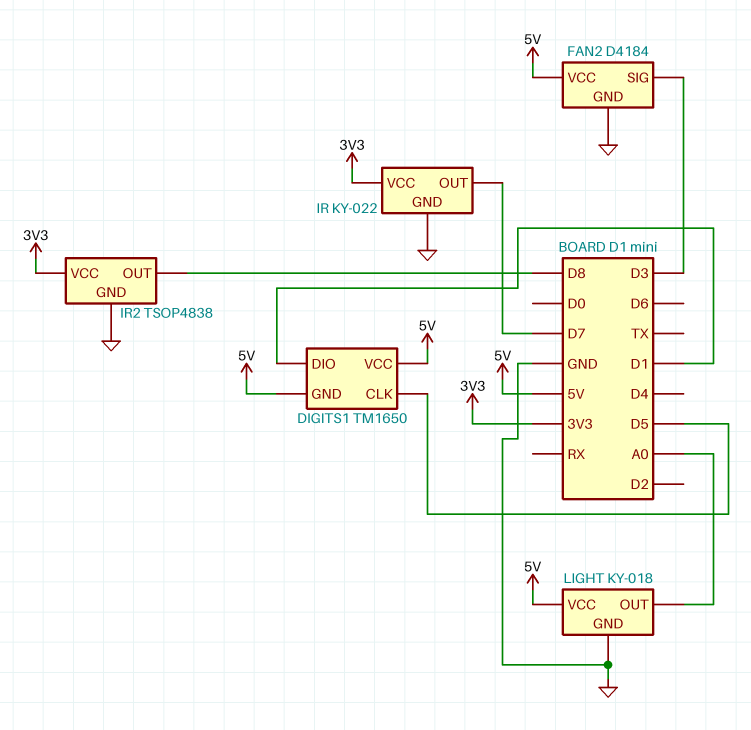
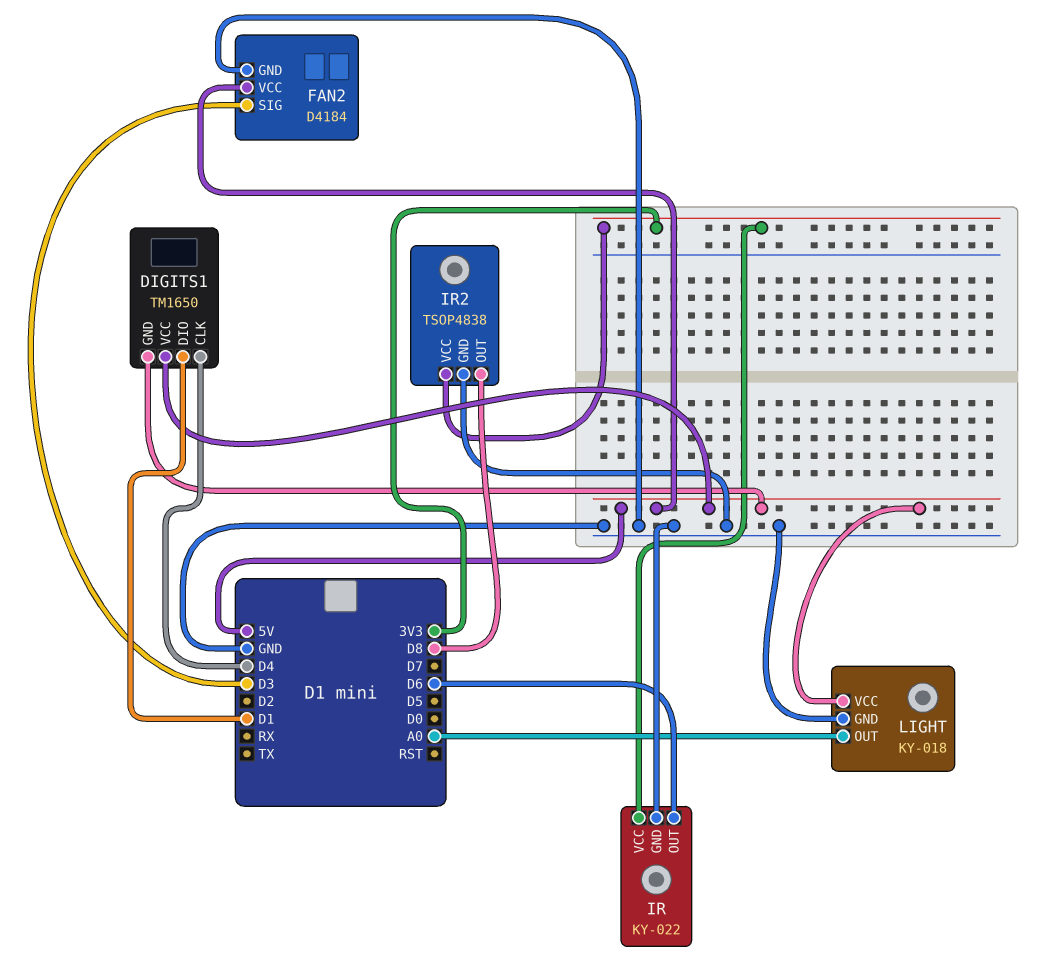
DIGITS1 pin CLK: D5 -> D4
IR pin OUT: D7 -> D6

